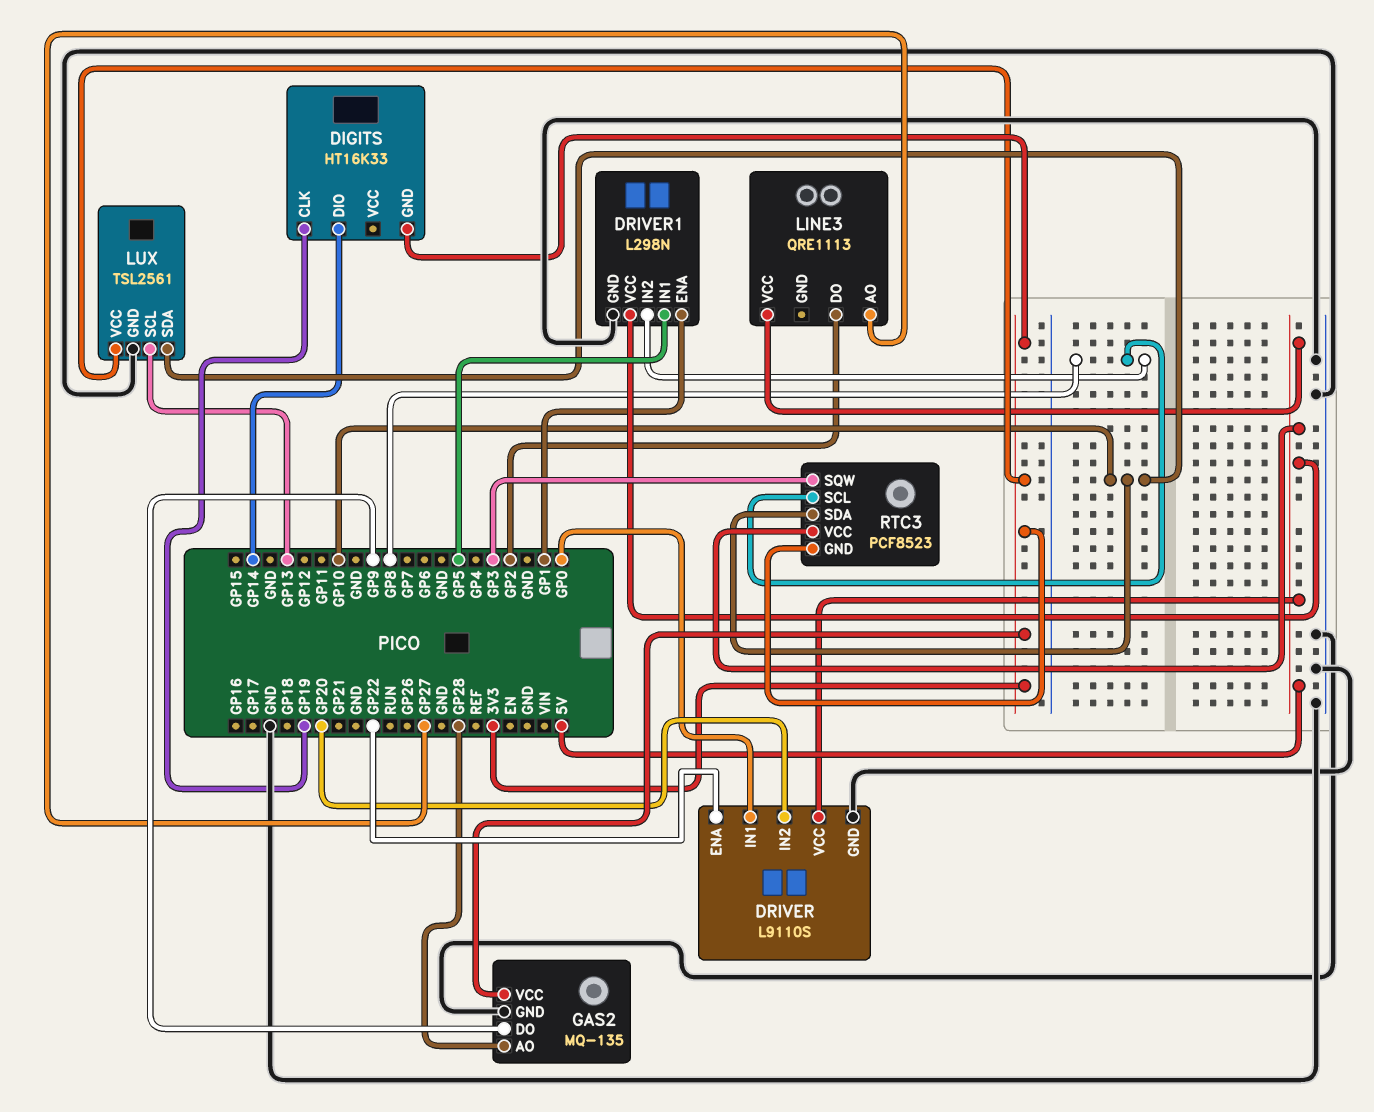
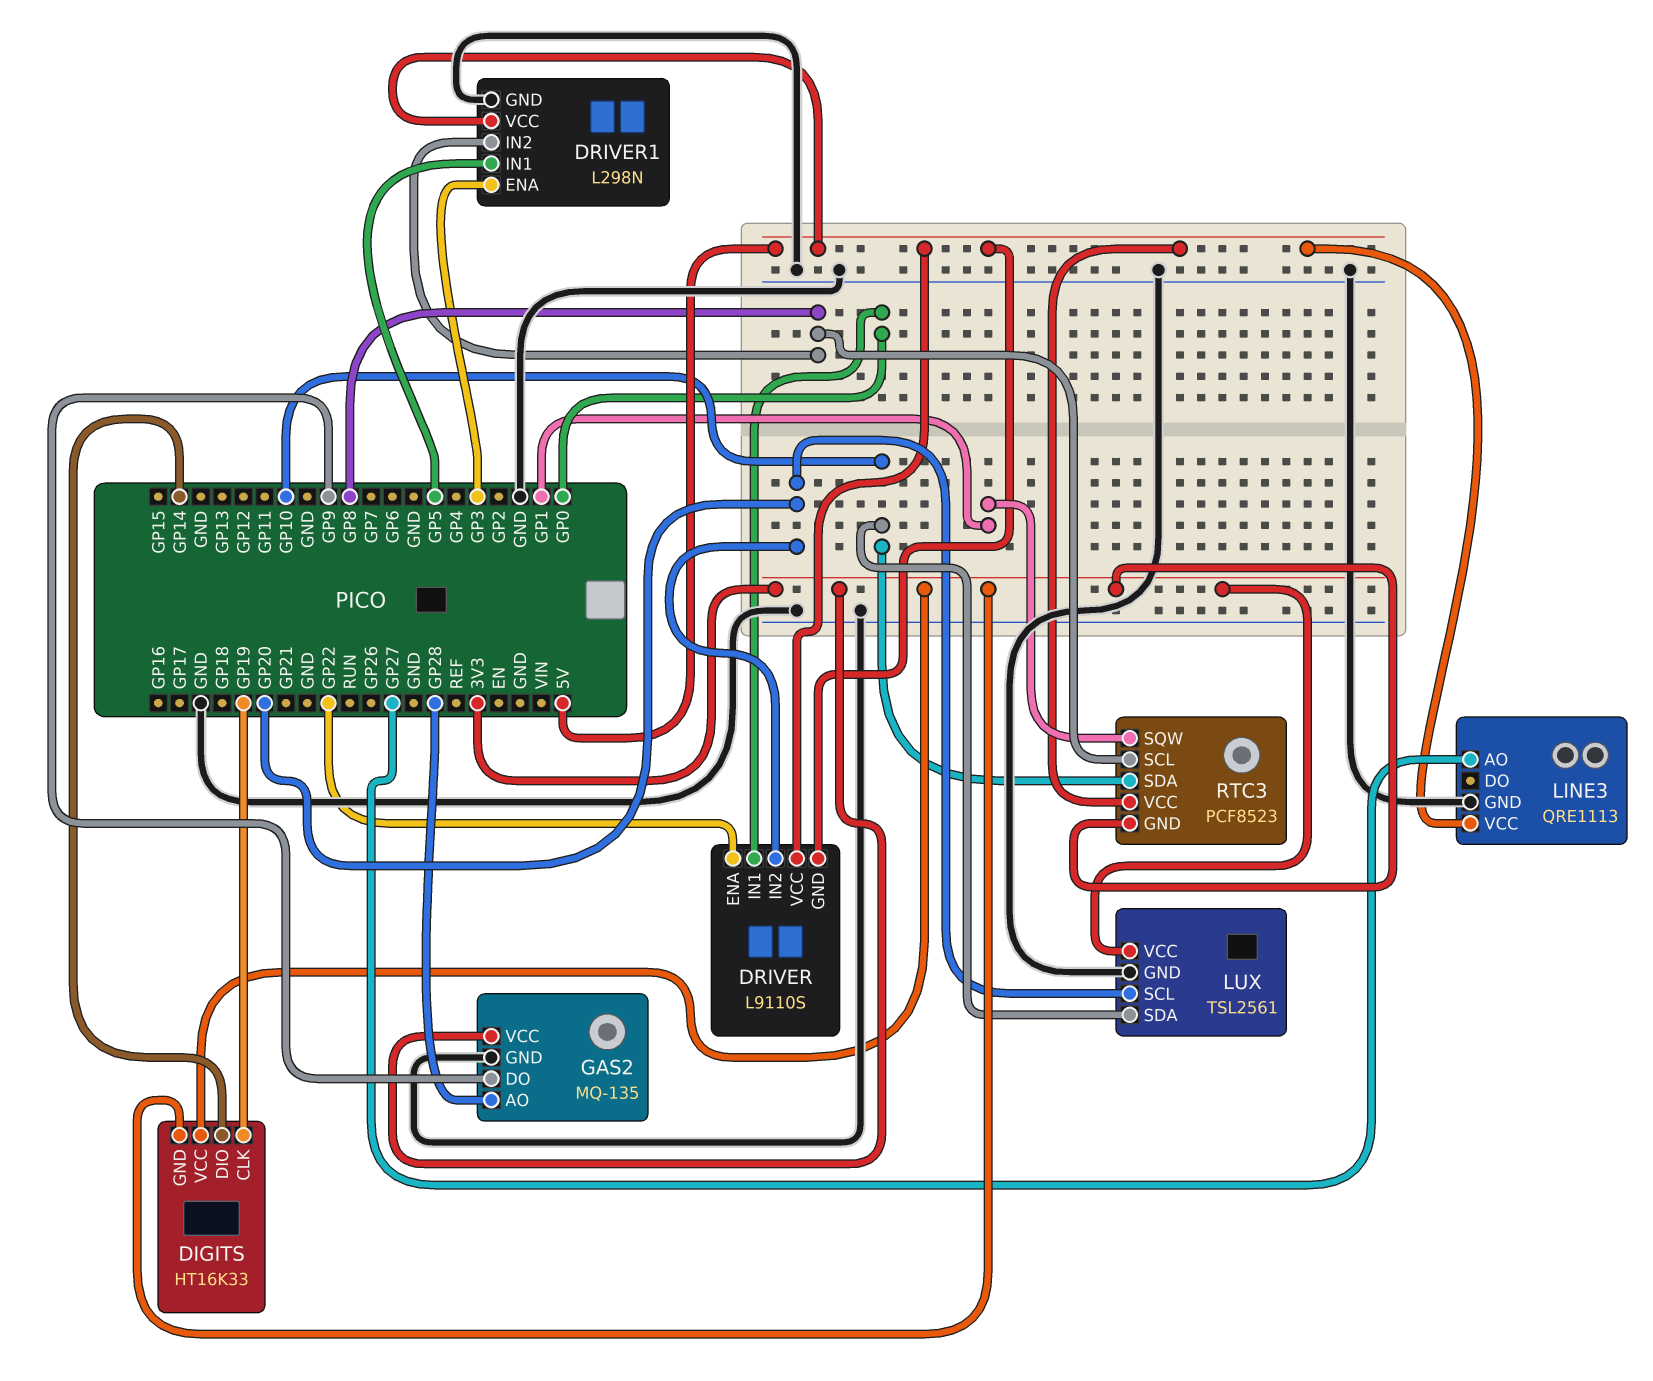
DIGITS pin VCC: none -> 3V3
DRIVER pin GND: GND -> 5V
DRIVER1 pin ENA: GP1 -> GP3
LINE3 pin DO: GP2 -> none
LINE3 pin GND: none -> GND
LUX pin SCL: GP13 -> GP20
RTC3 pin SQW: GP3 -> GP1

